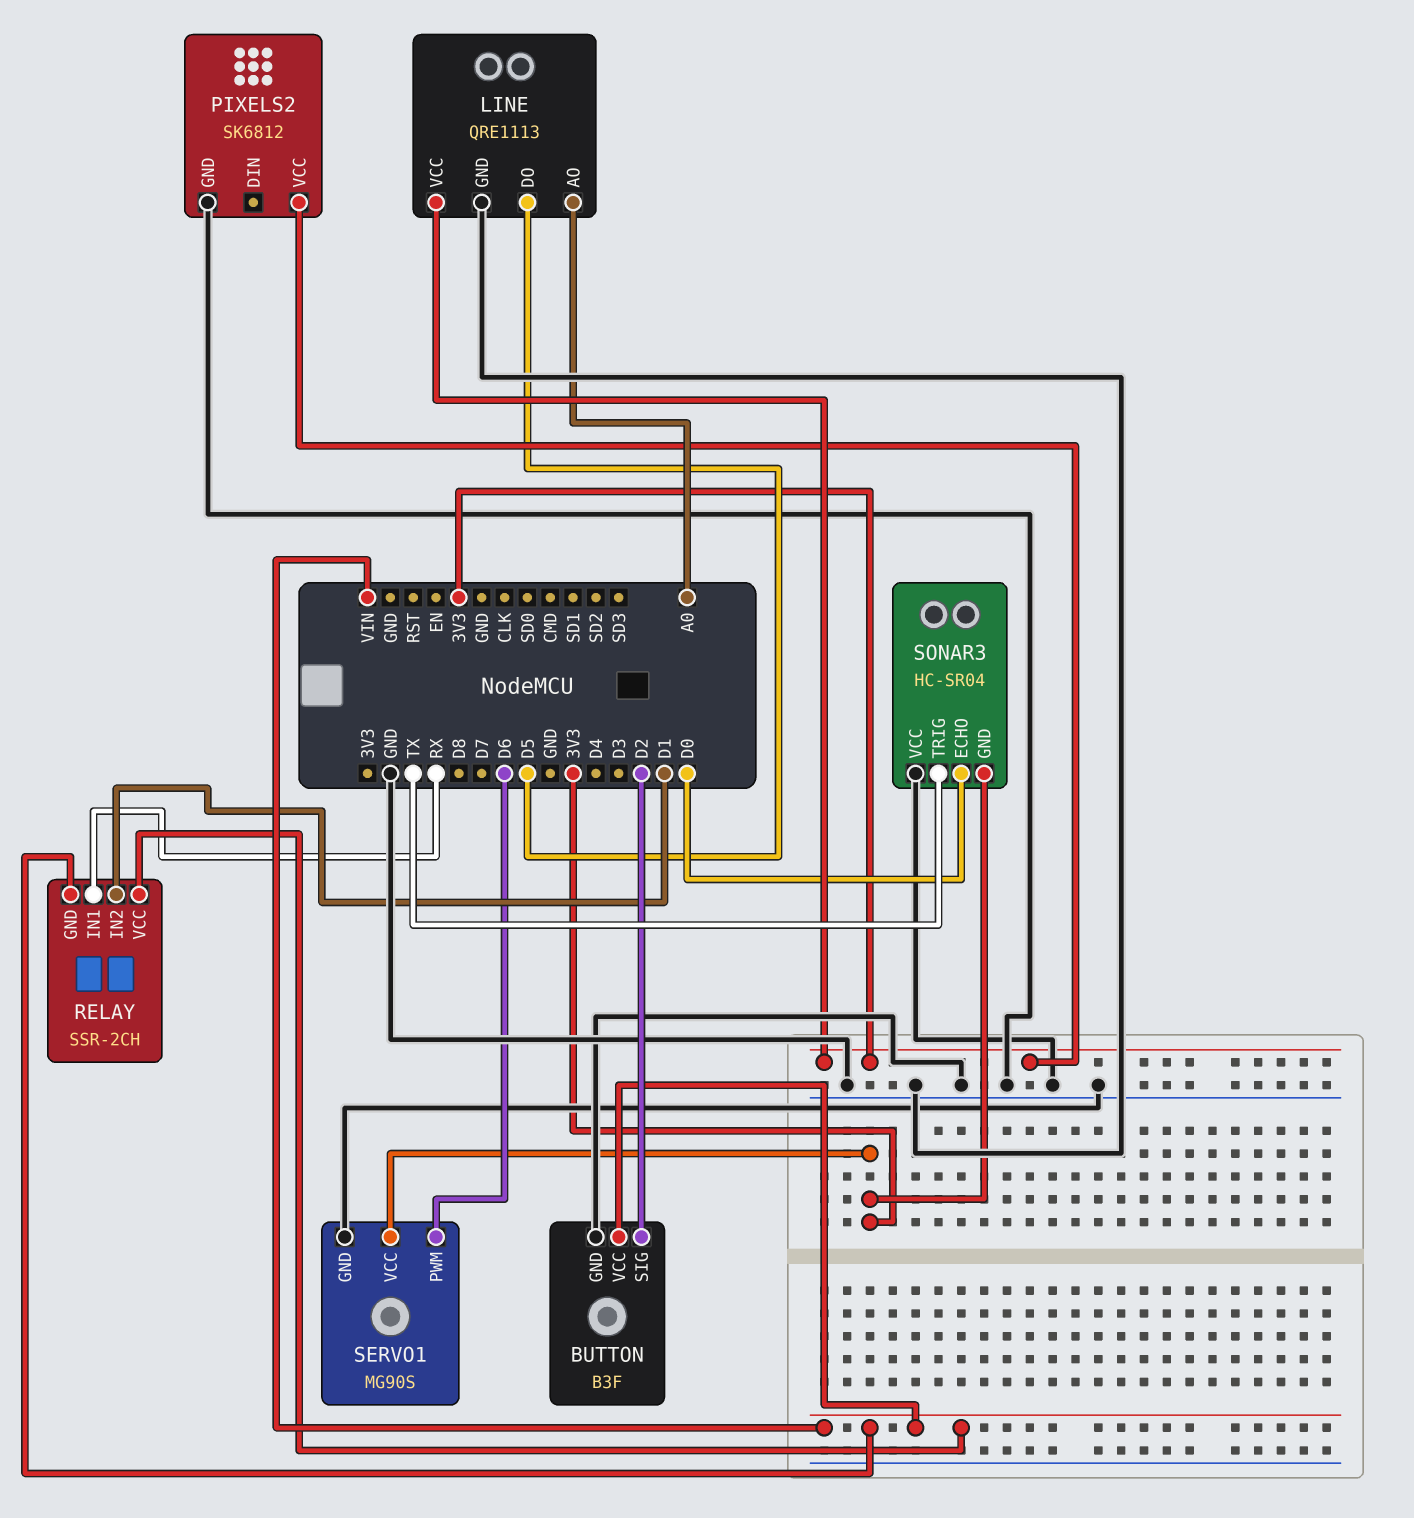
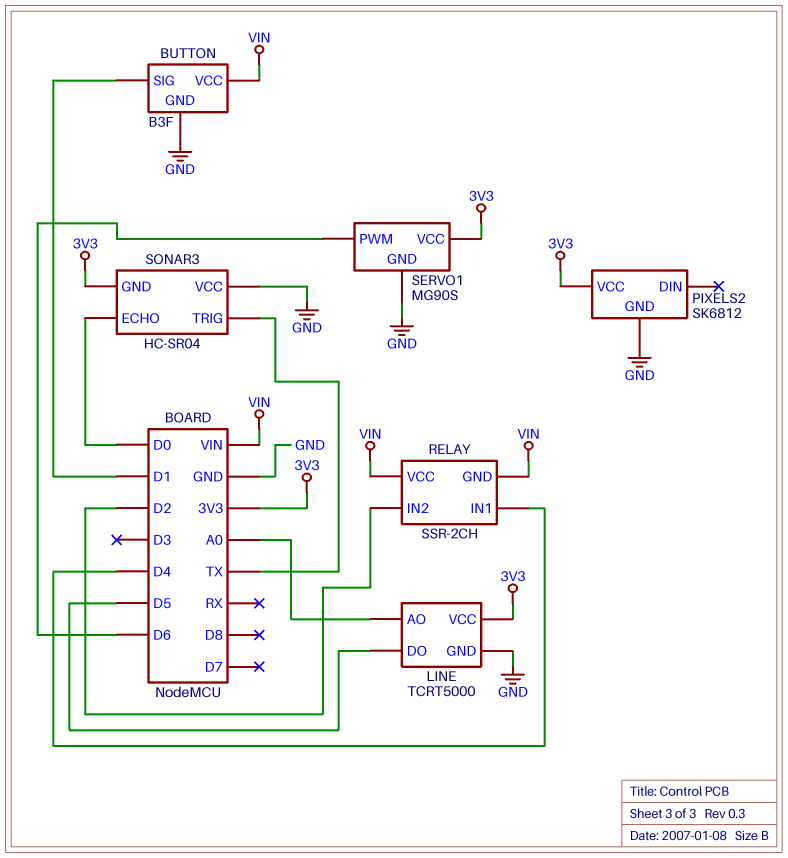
BUTTON pin SIG: D2 -> D1
LINE: QRE1113 -> TCRT5000
RELAY pin IN1: RX -> D4
RELAY pin IN2: D1 -> D2

